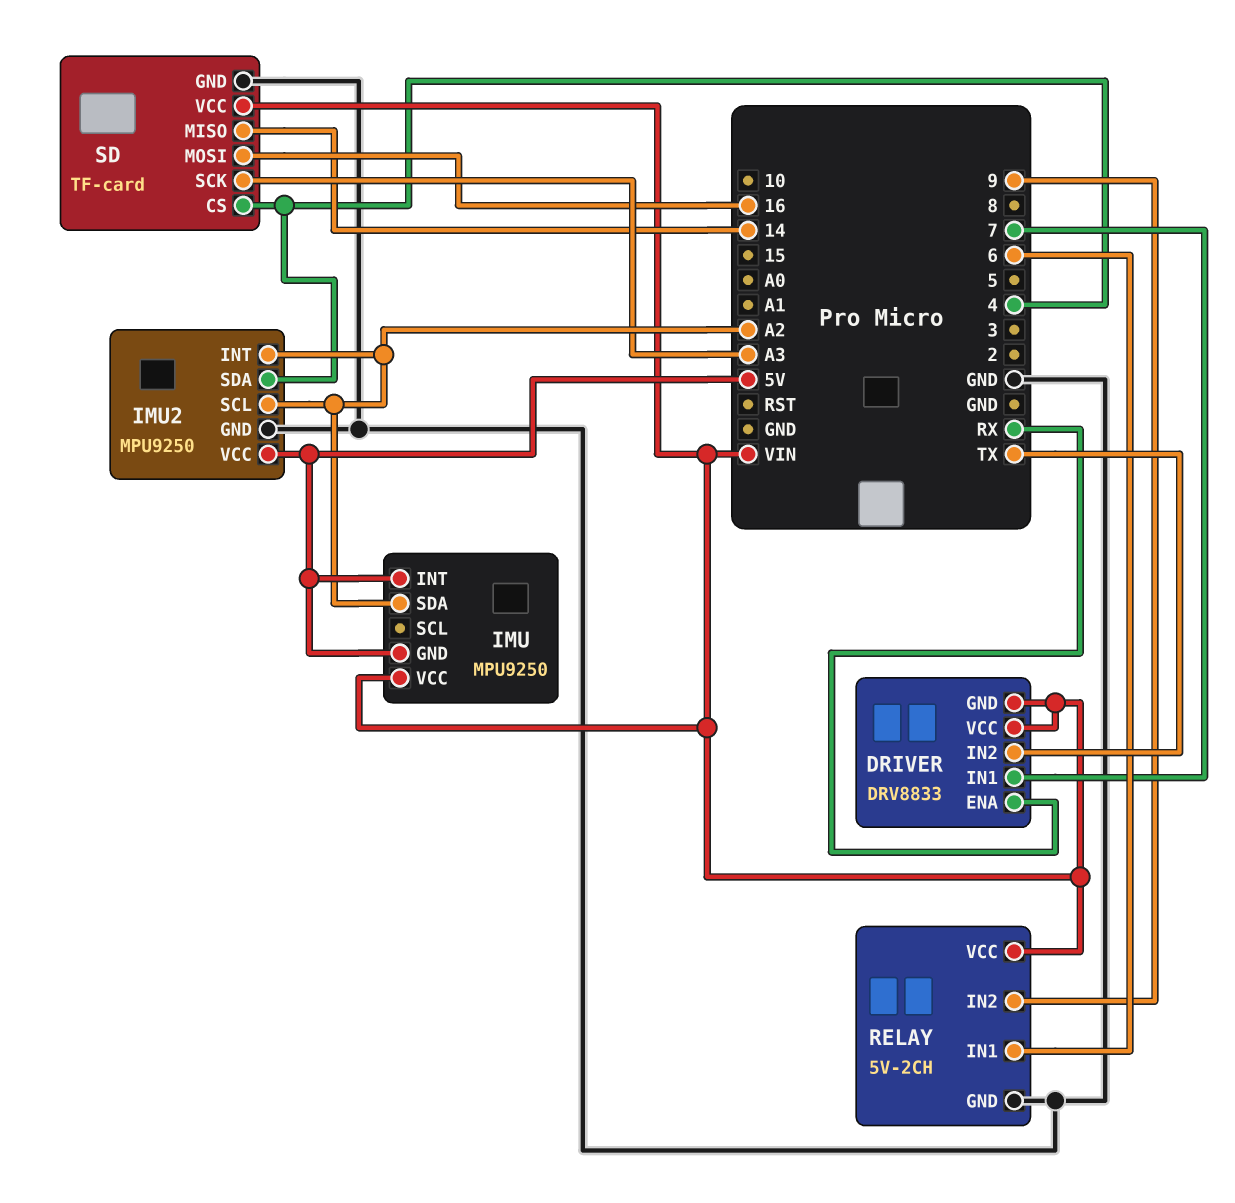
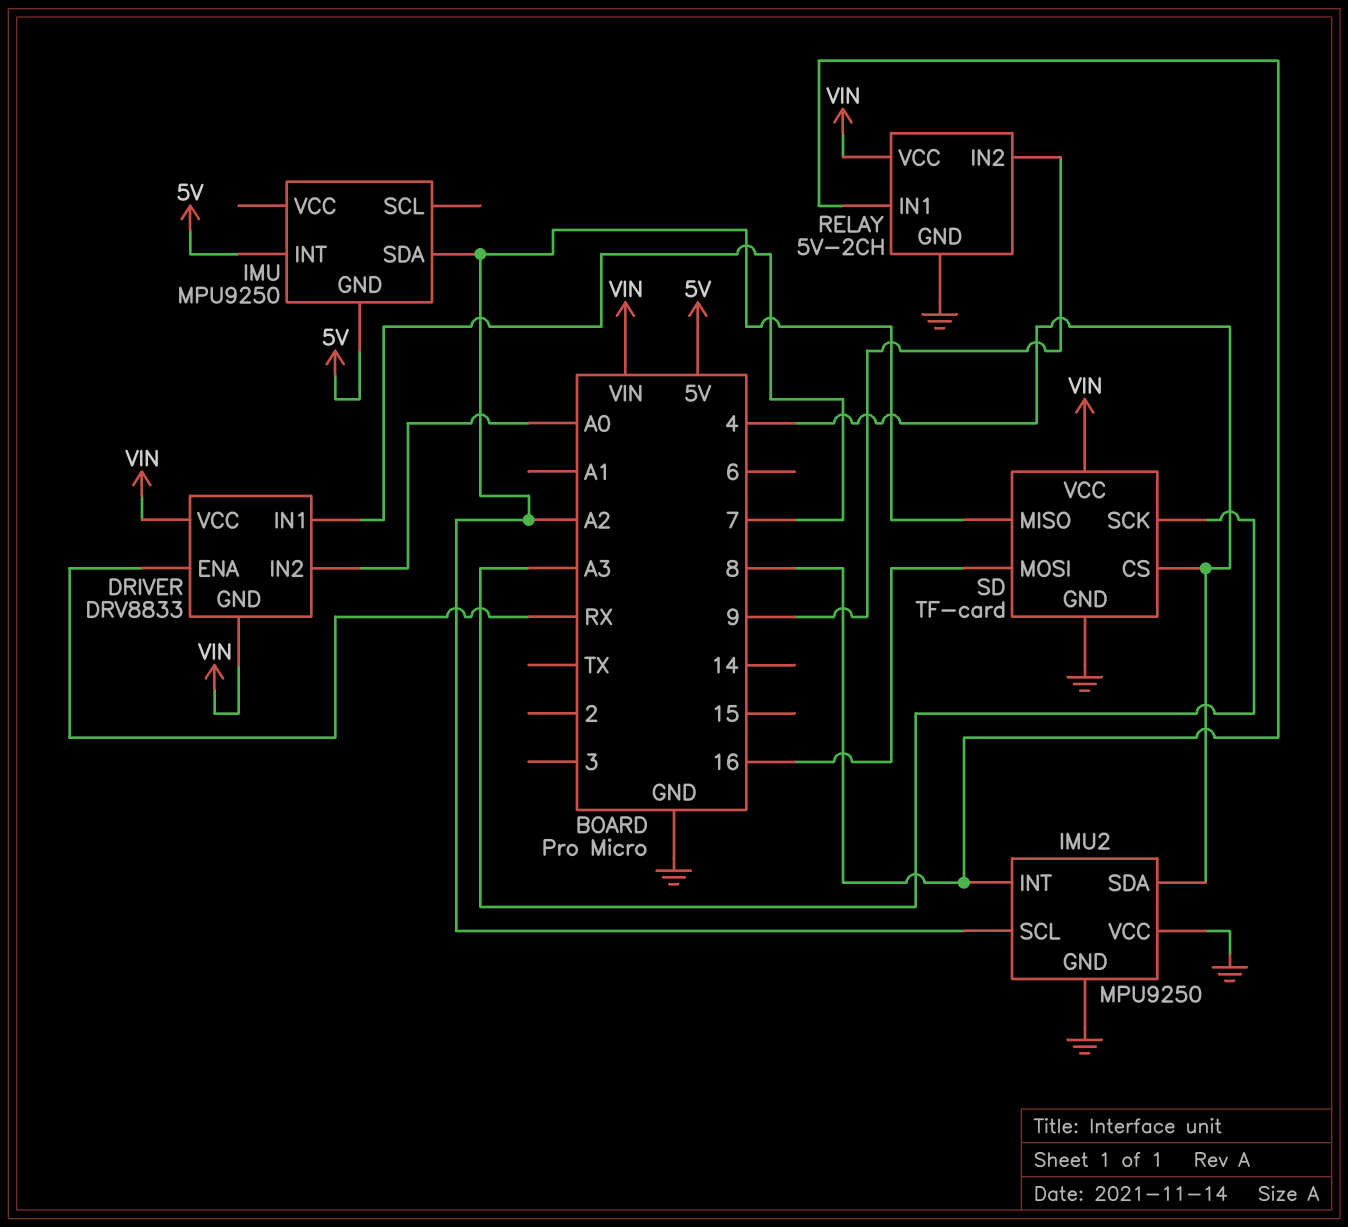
DRIVER pin IN2: TX -> A0
IMU pin VCC: VIN -> none
IMU2 pin INT: A2 -> 8
IMU2 pin VCC: 5V -> GND
RELAY pin IN1: 6 -> 8
SD pin MISO: 14 -> A2

